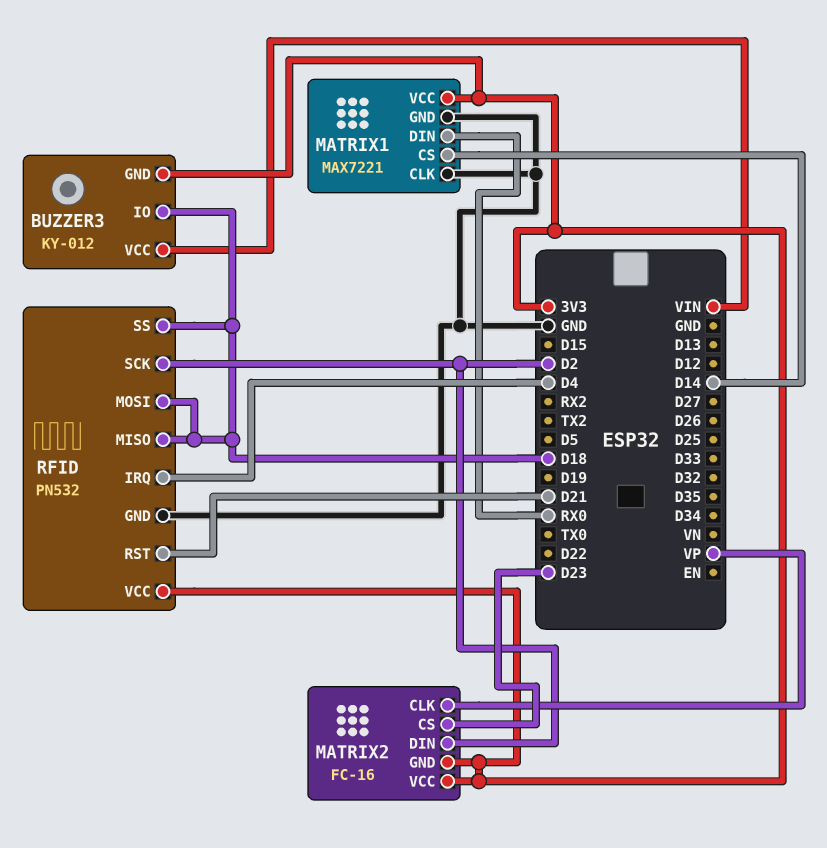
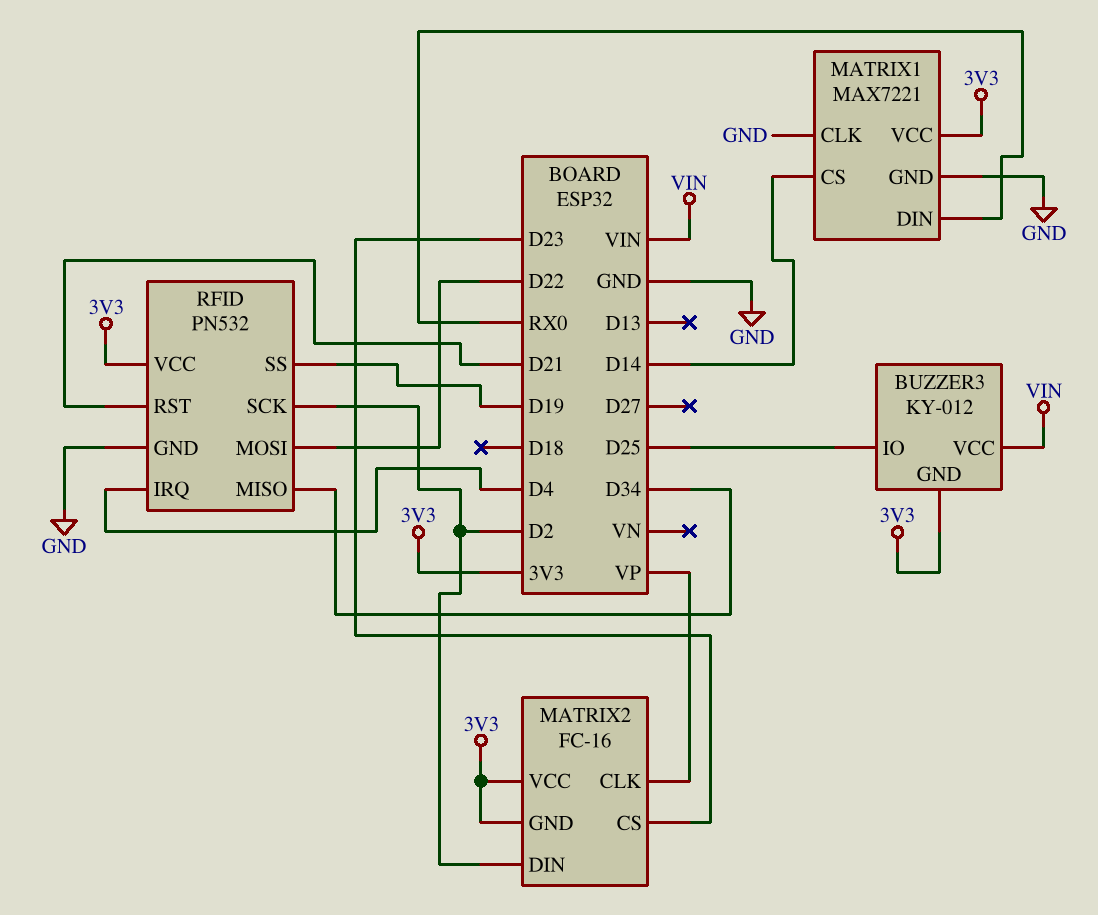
BUZZER3 pin IO: D18 -> D25
RFID pin MISO: D18 -> D34
RFID pin MOSI: D18 -> D22
RFID pin SS: D18 -> D19

